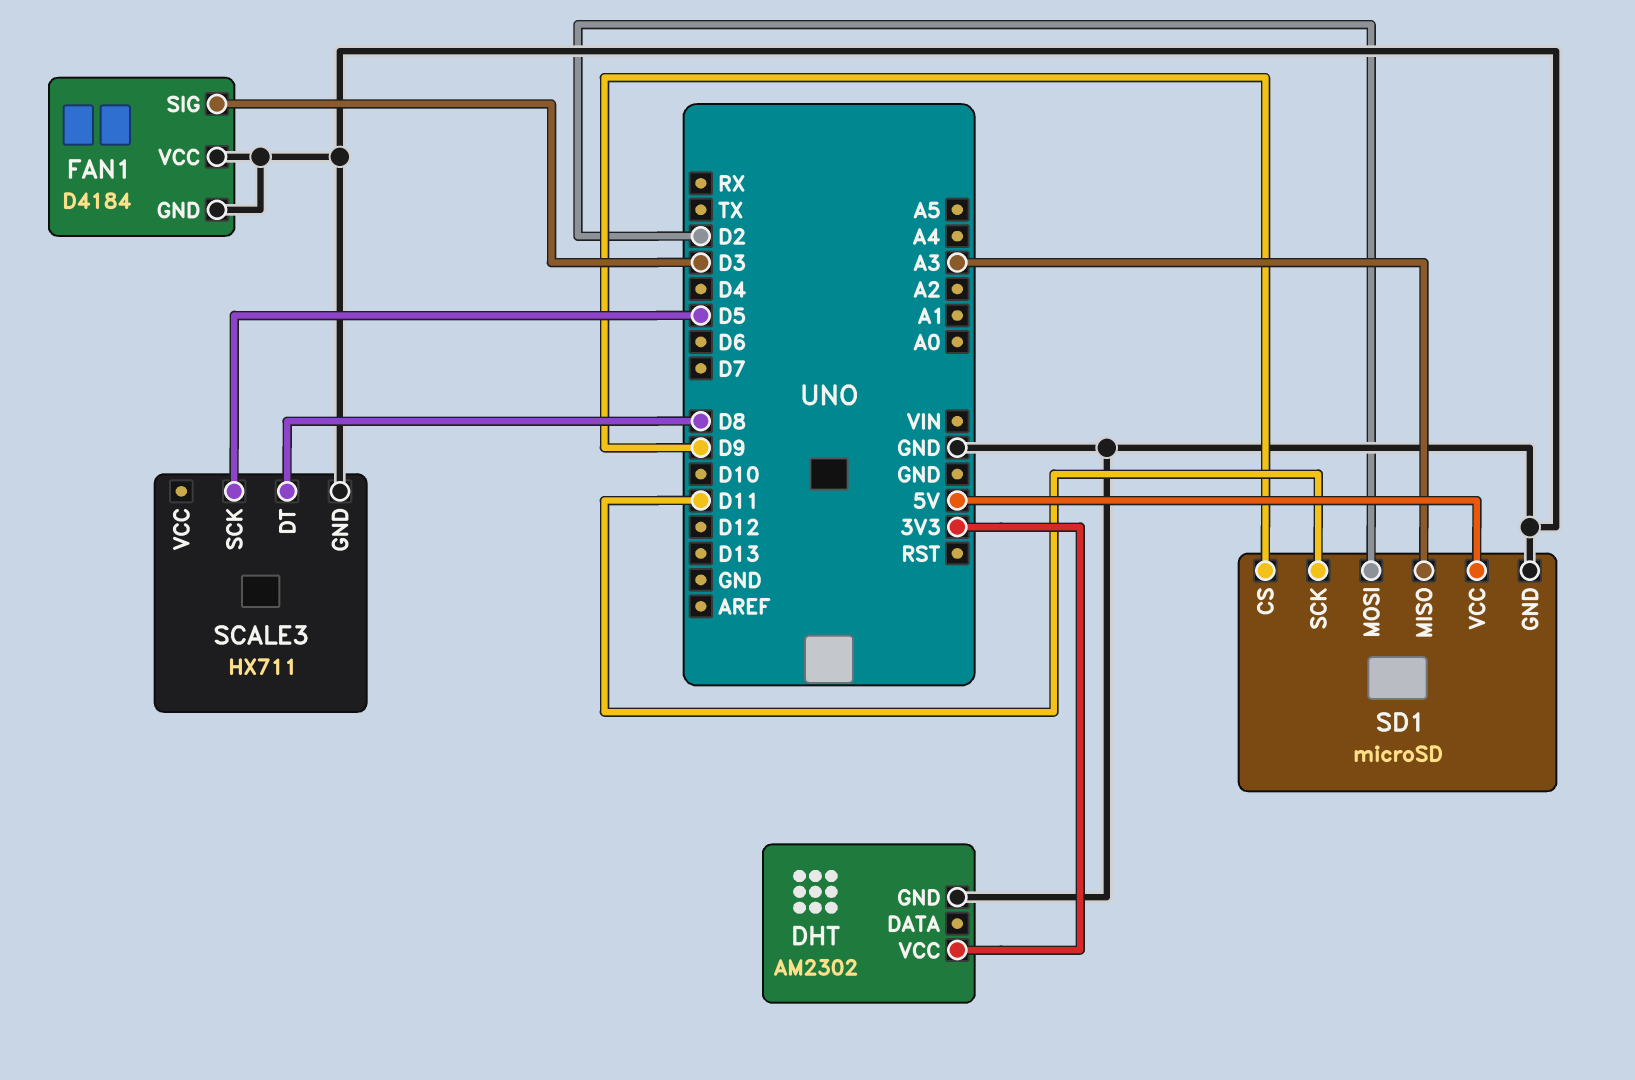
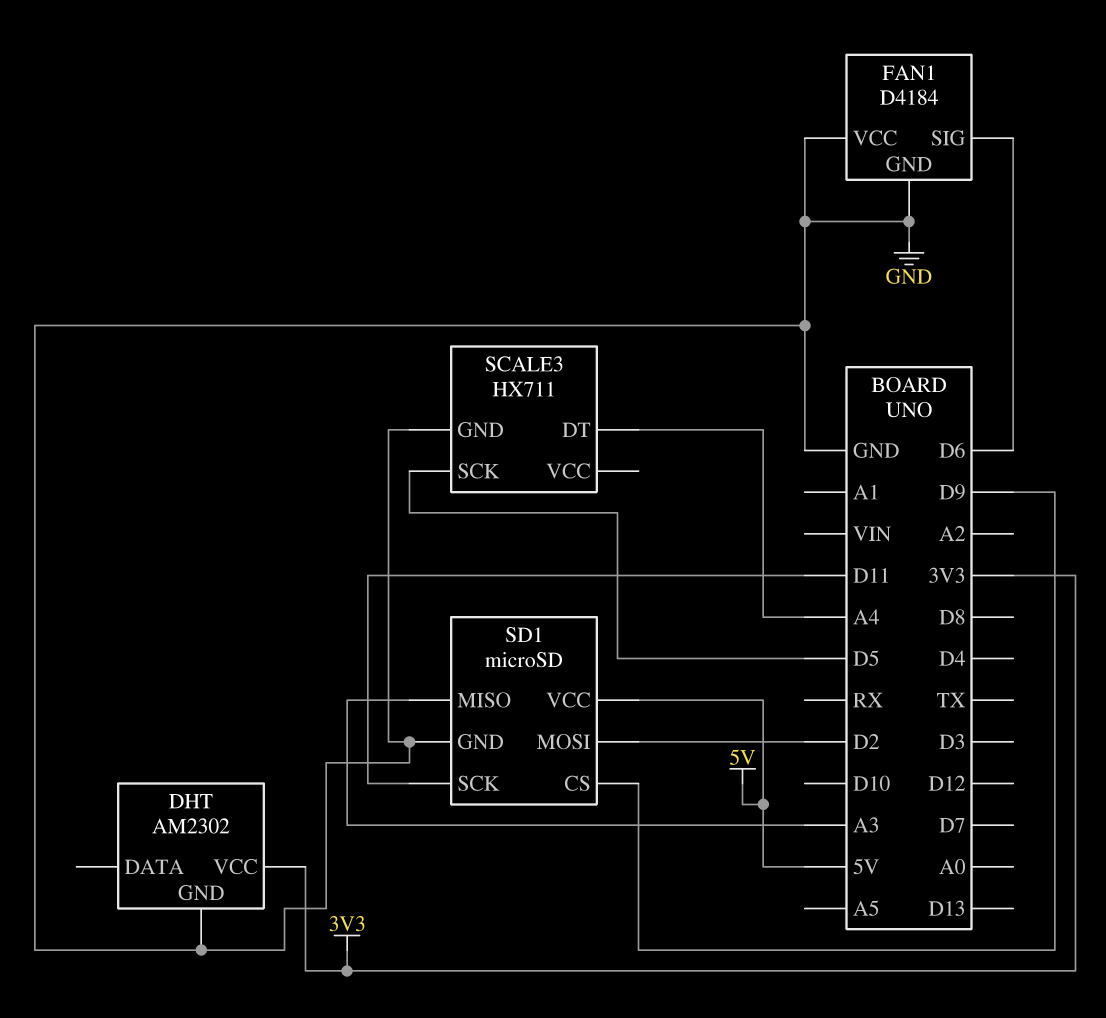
FAN1 pin SIG: D3 -> D6
SCALE3 pin DT: D8 -> A4

